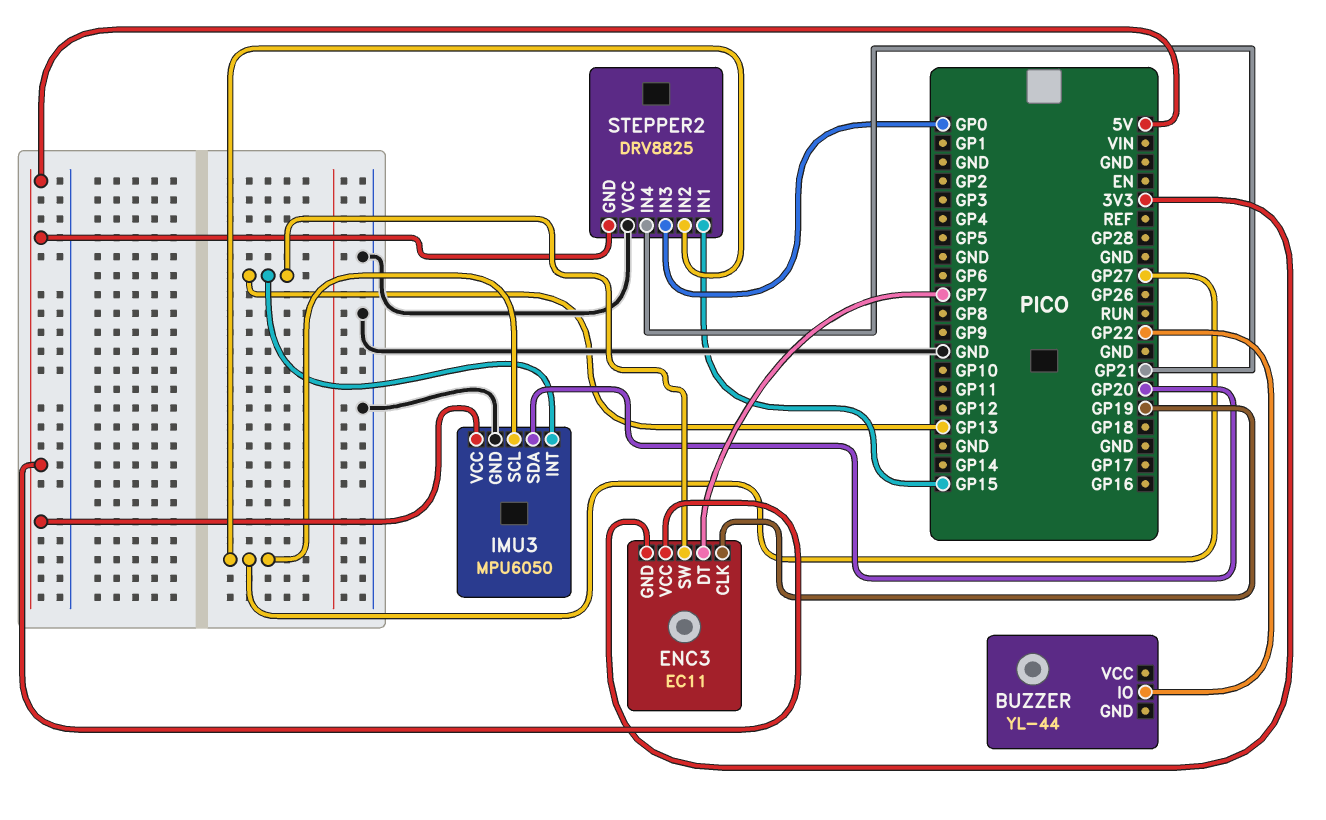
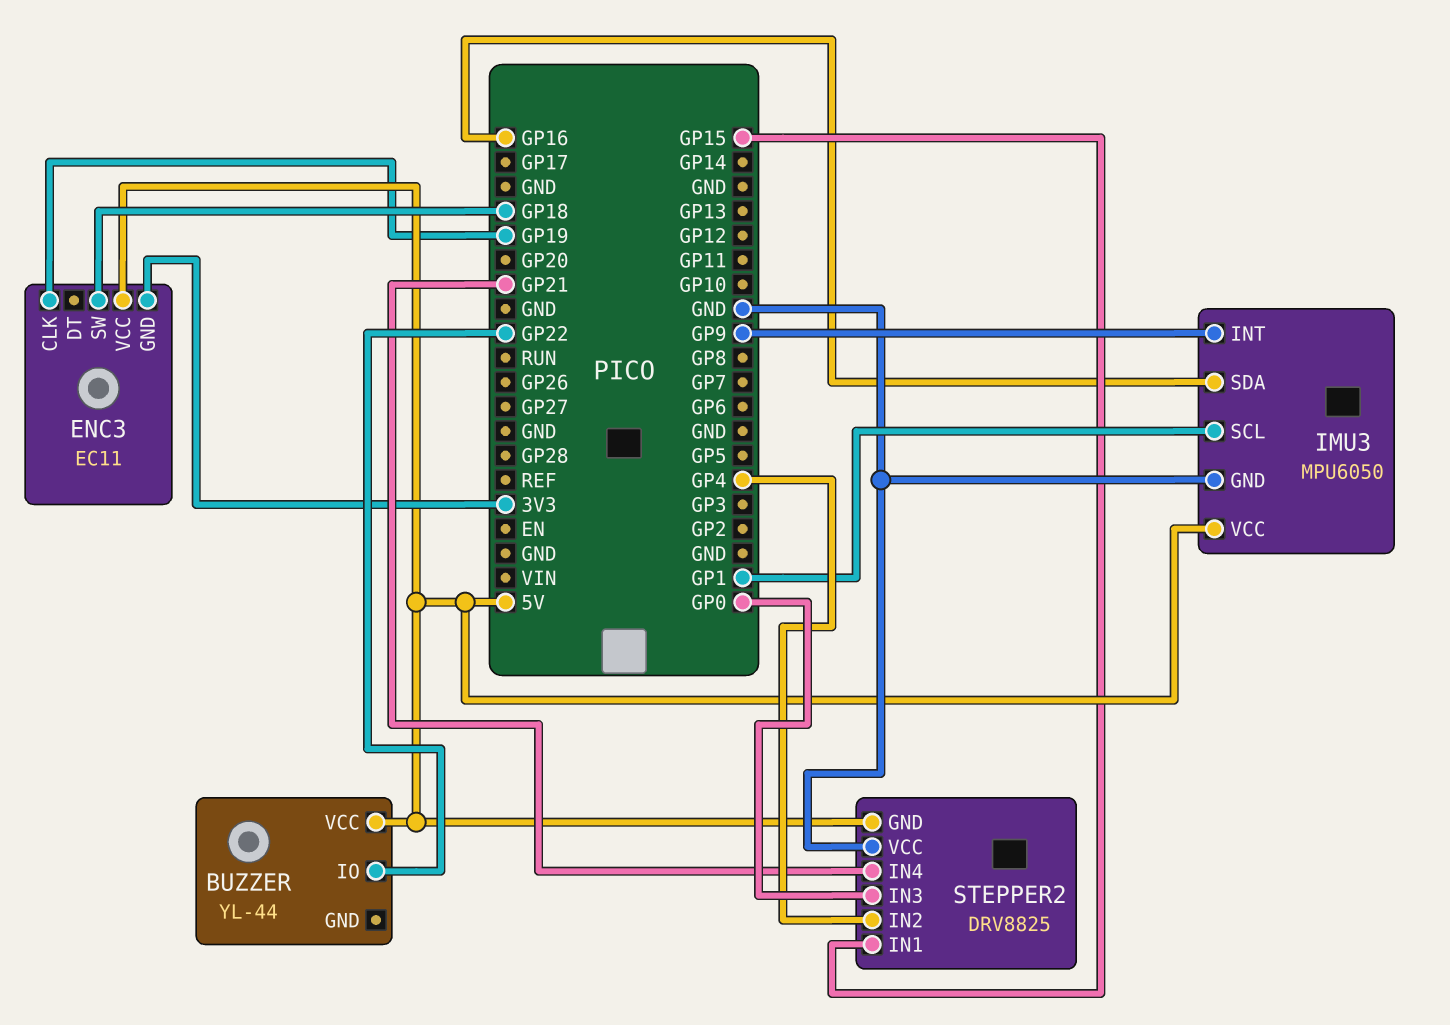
BUZZER pin VCC: none -> 5V
ENC3 pin DT: GP7 -> none
ENC3 pin SW: GP13 -> GP18
IMU3 pin INT: GP13 -> GP9
IMU3 pin SCL: GP27 -> GP1
IMU3 pin SDA: GP20 -> GP16
STEPPER2 pin IN2: GP27 -> GP4

